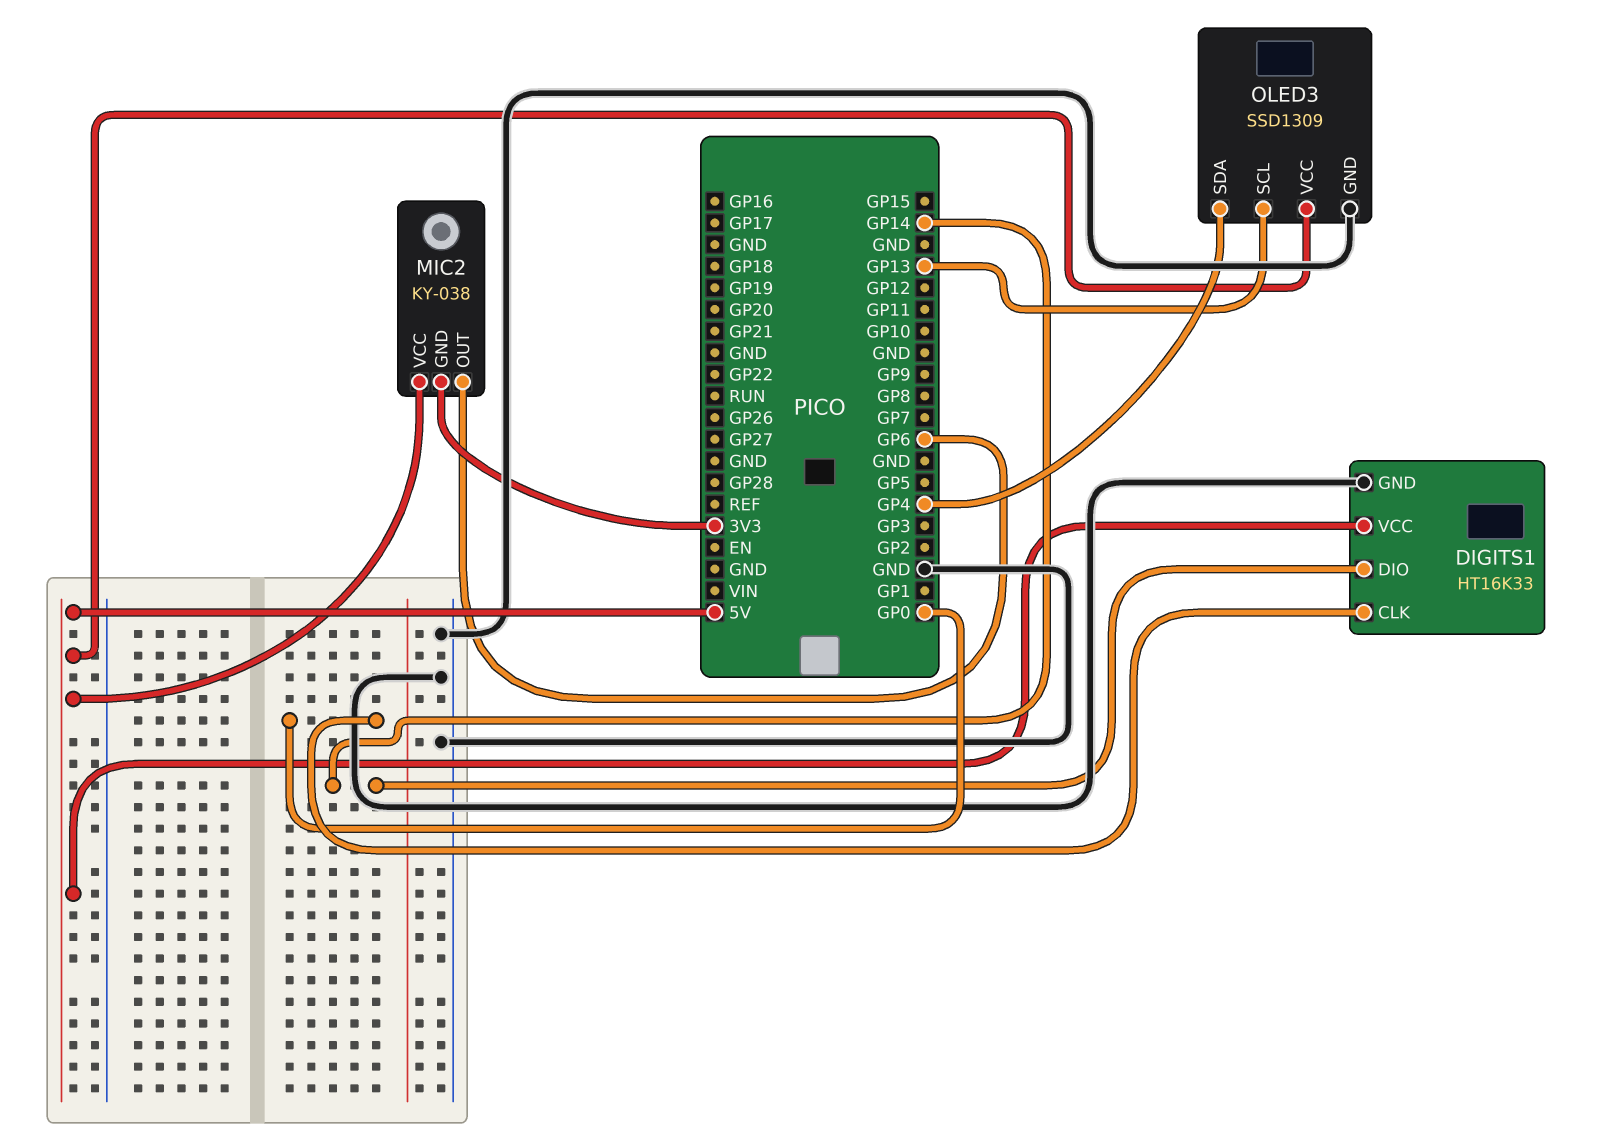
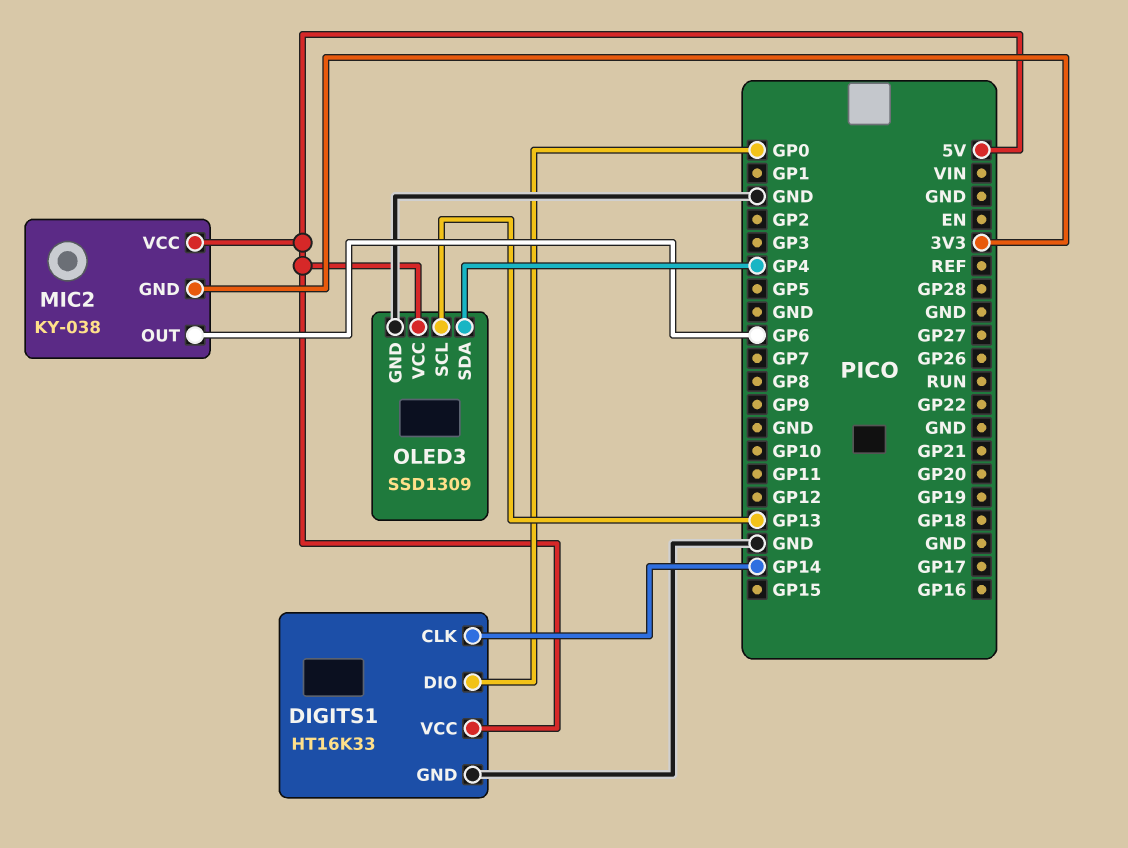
DIGITS1 pin CLK: GP0 -> GP14
DIGITS1 pin DIO: GP14 -> GP0

